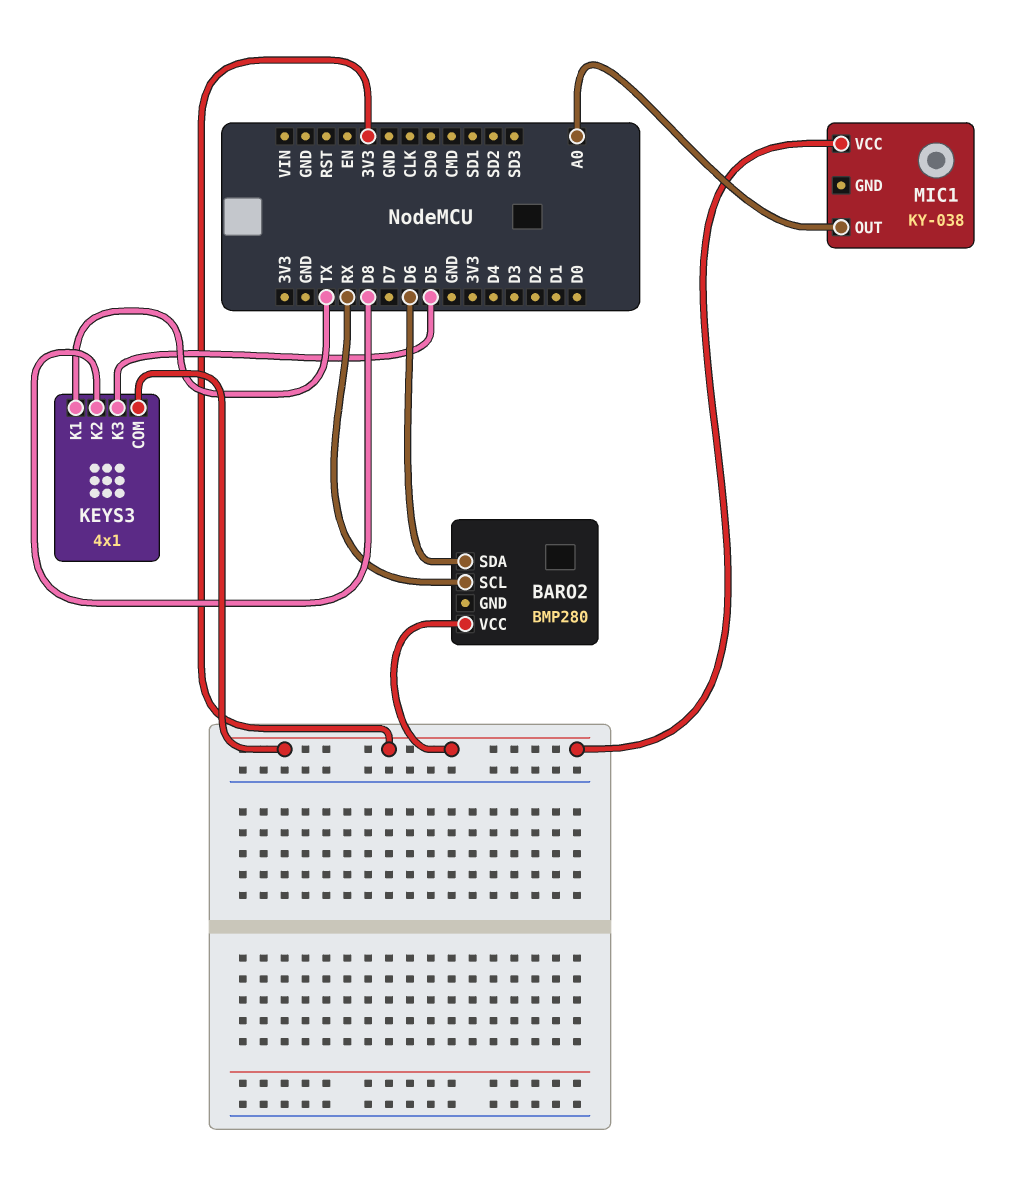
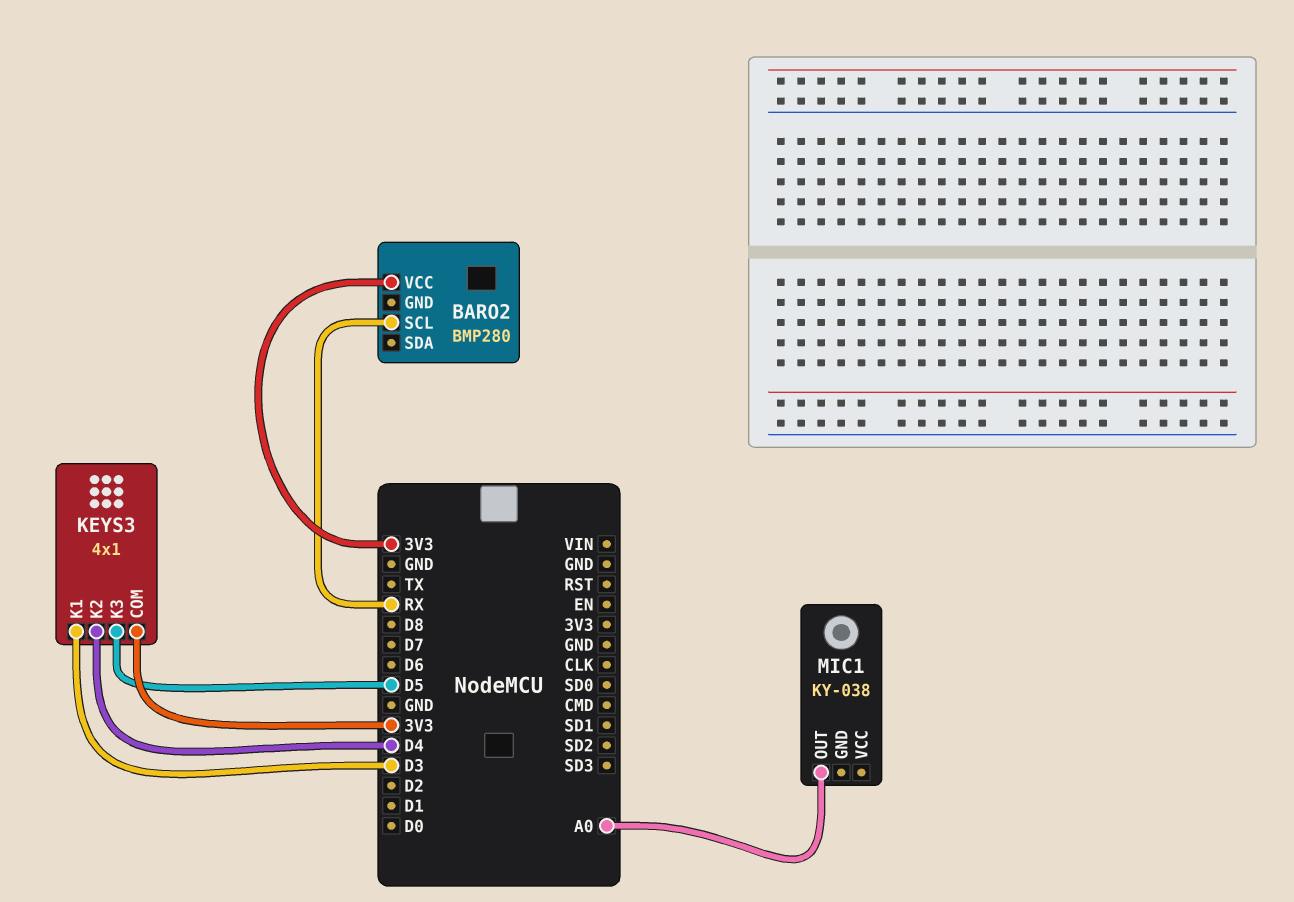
BARO2 pin SDA: D6 -> none
KEYS3 pin K1: TX -> D3
KEYS3 pin K2: D8 -> D4
MIC1 pin VCC: 3V3 -> none

